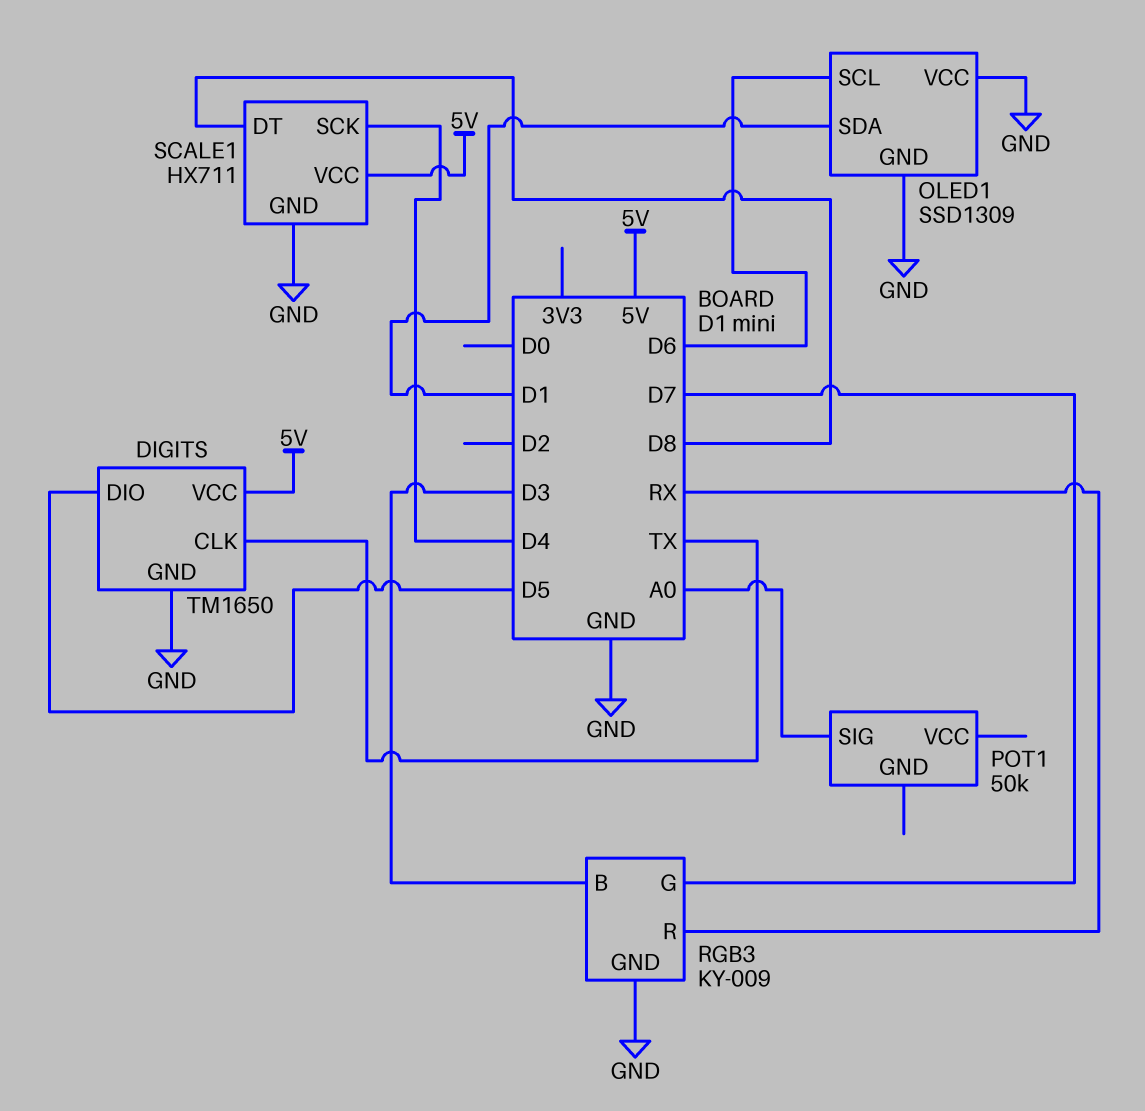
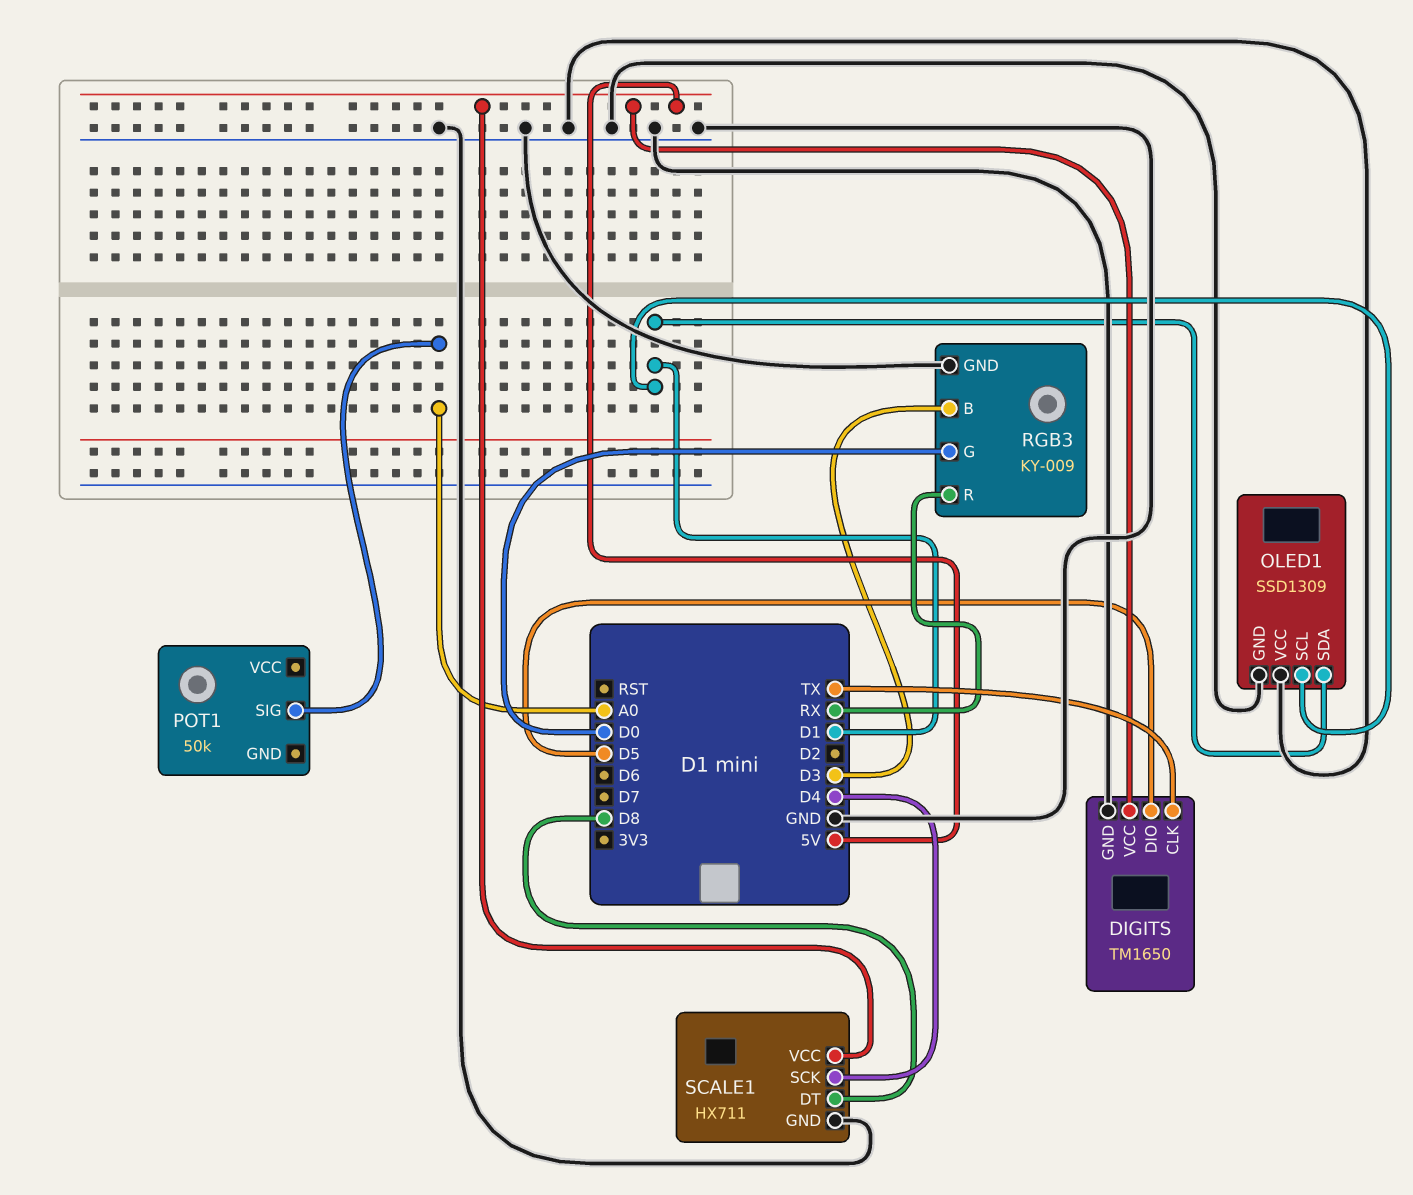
OLED1 pin SCL: D6 -> D1
RGB3 pin G: D7 -> D0

